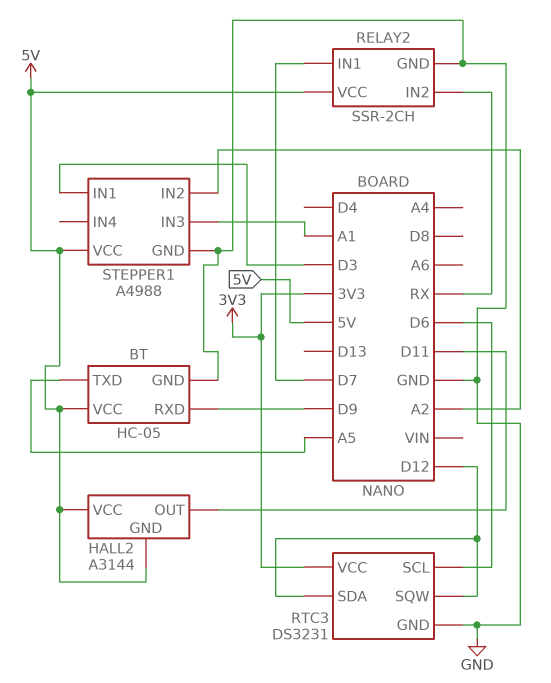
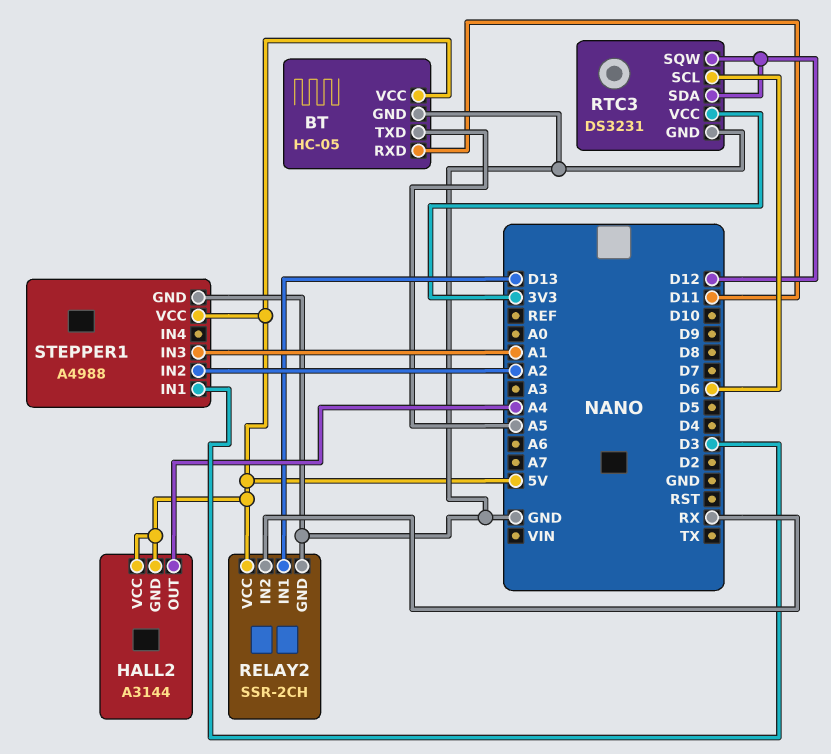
BT pin RXD: D9 -> D11
HALL2 pin OUT: D11 -> A4
RELAY2 pin IN1: D7 -> D13

